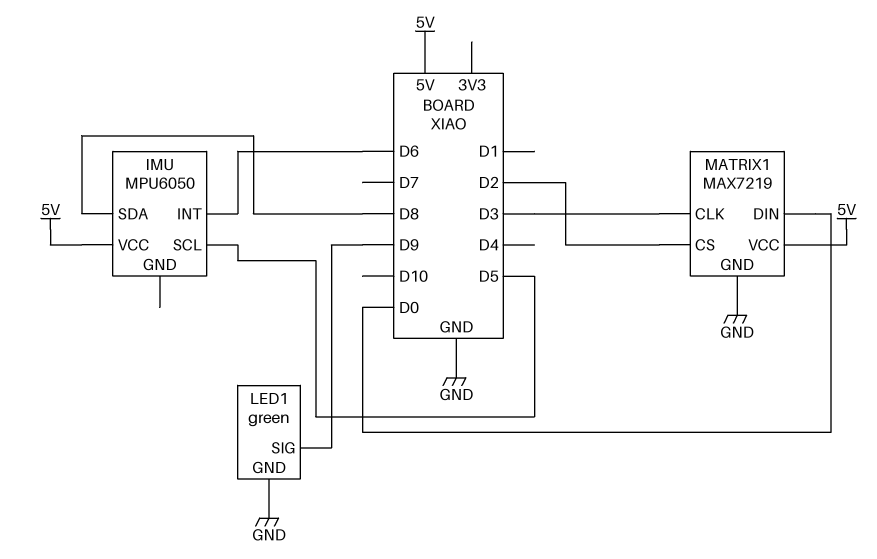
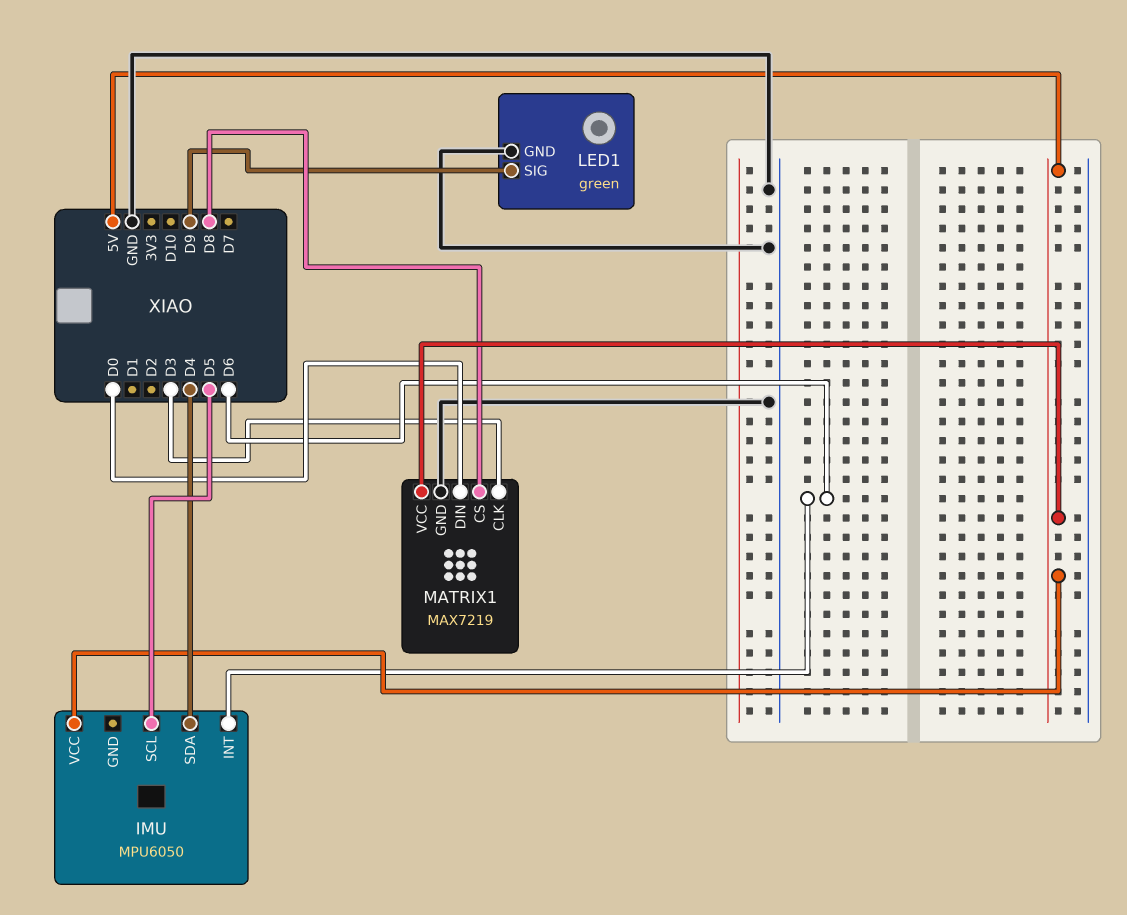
IMU pin SDA: D8 -> D4
MATRIX1 pin CS: D2 -> D8

